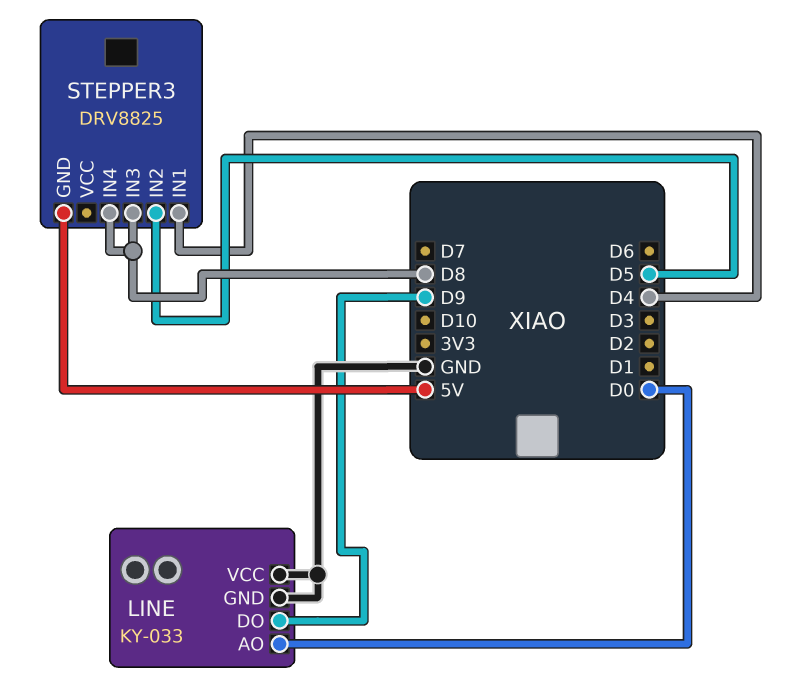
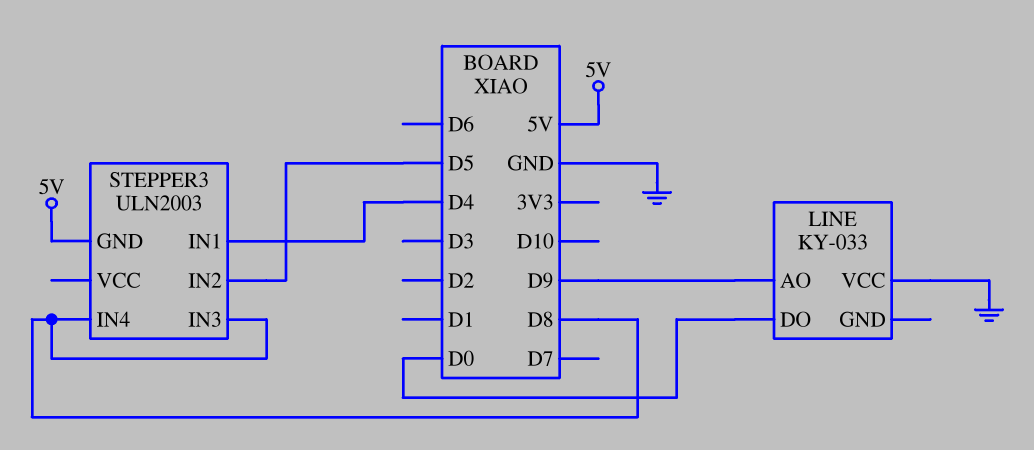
LINE pin AO: D0 -> D9
LINE pin DO: D9 -> D0
LINE pin GND: GND -> none
STEPPER3: DRV8825 -> ULN2003

